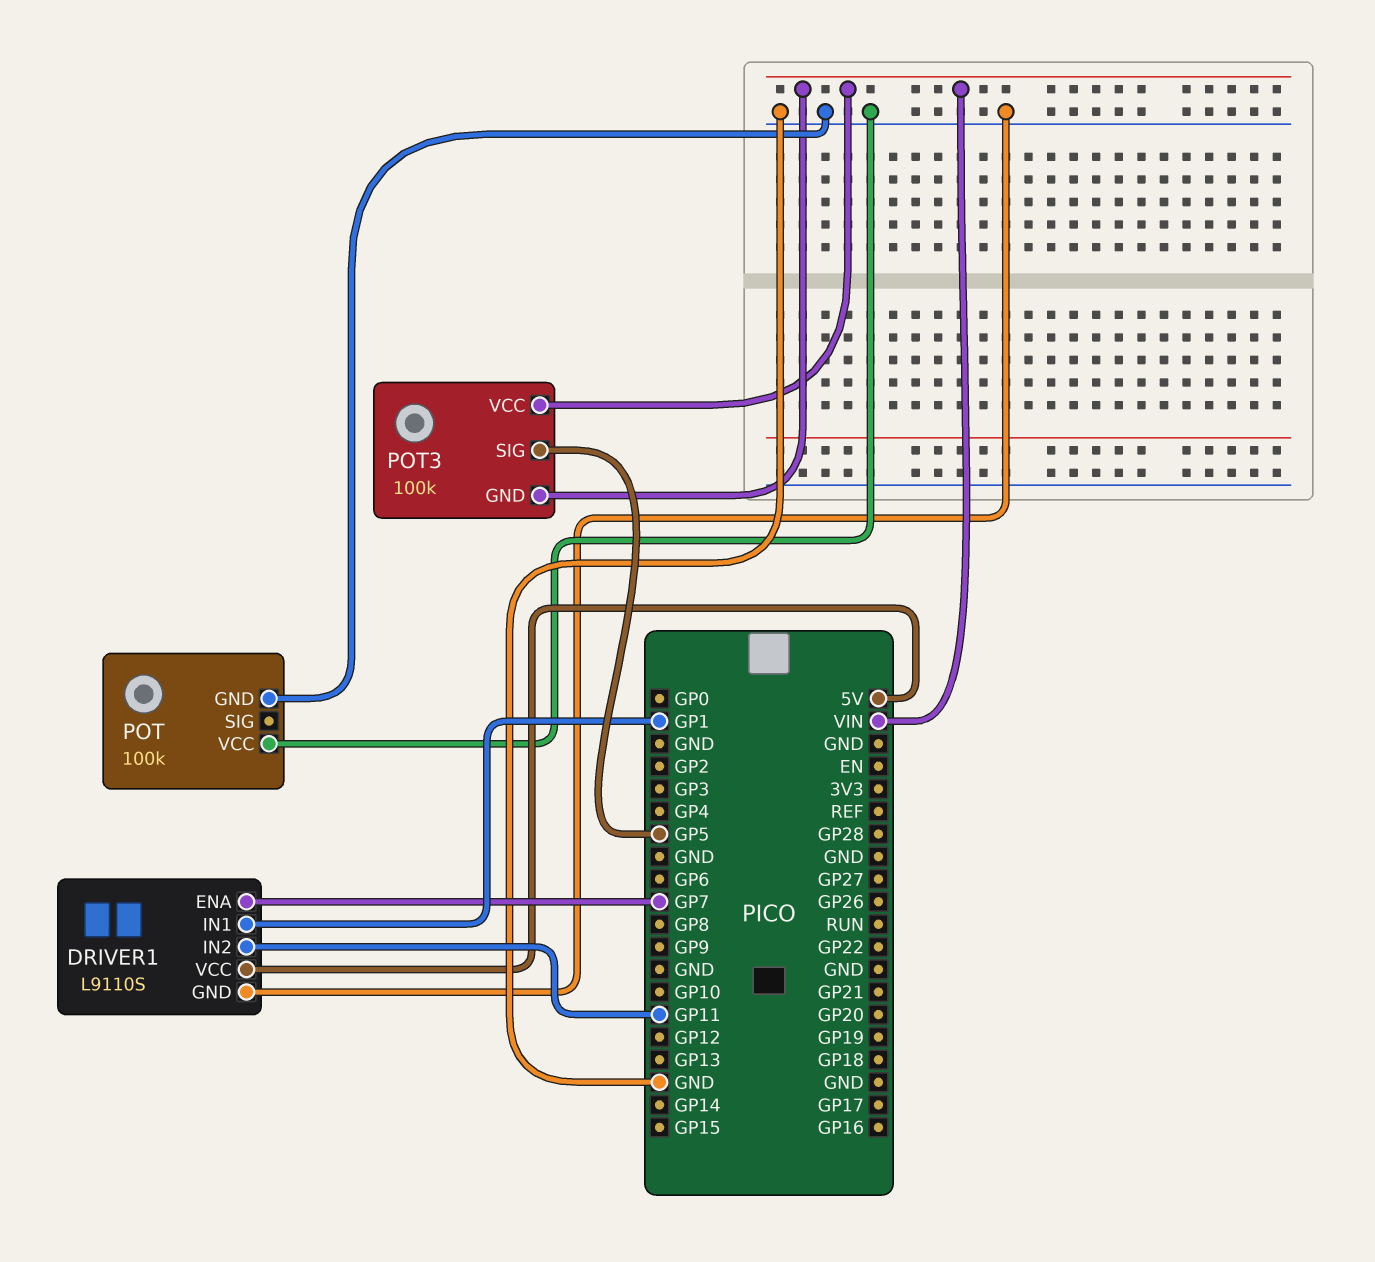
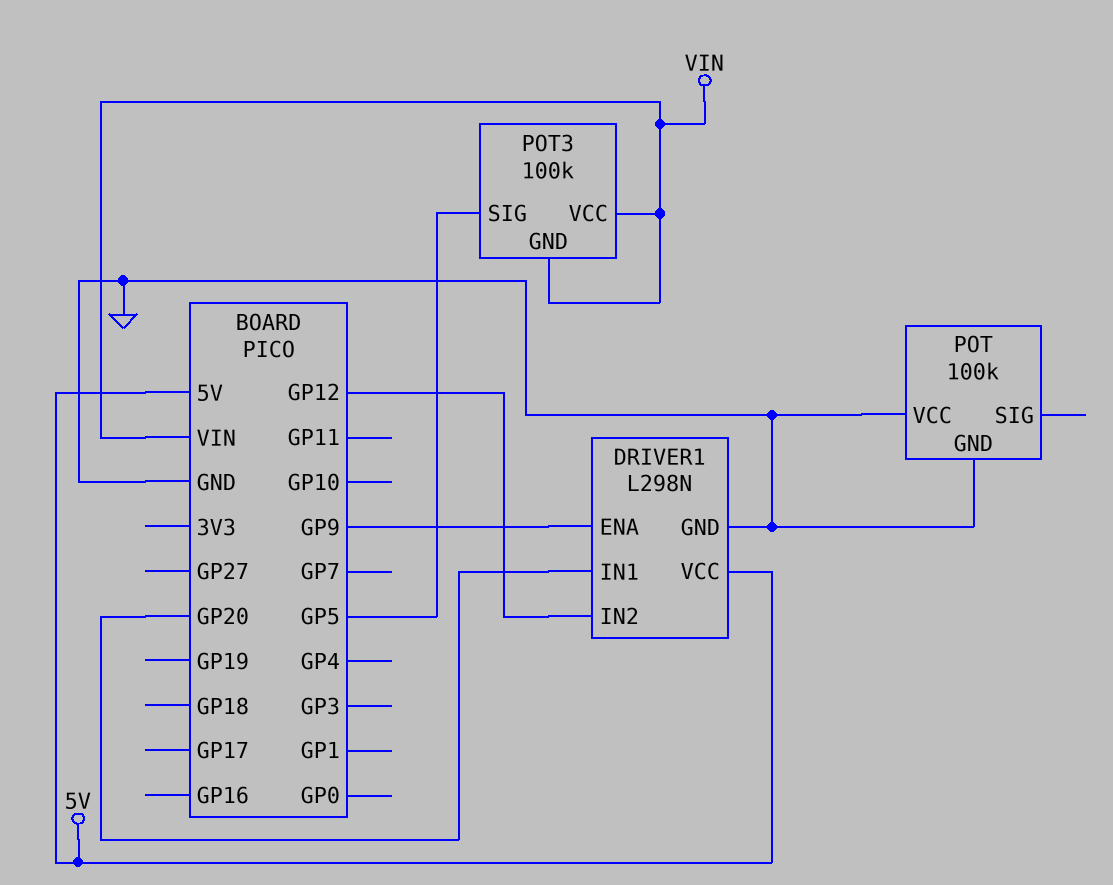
DRIVER1: L9110S -> L298N
DRIVER1 pin ENA: GP7 -> GP9
DRIVER1 pin IN1: GP1 -> GP20
DRIVER1 pin IN2: GP11 -> GP12

